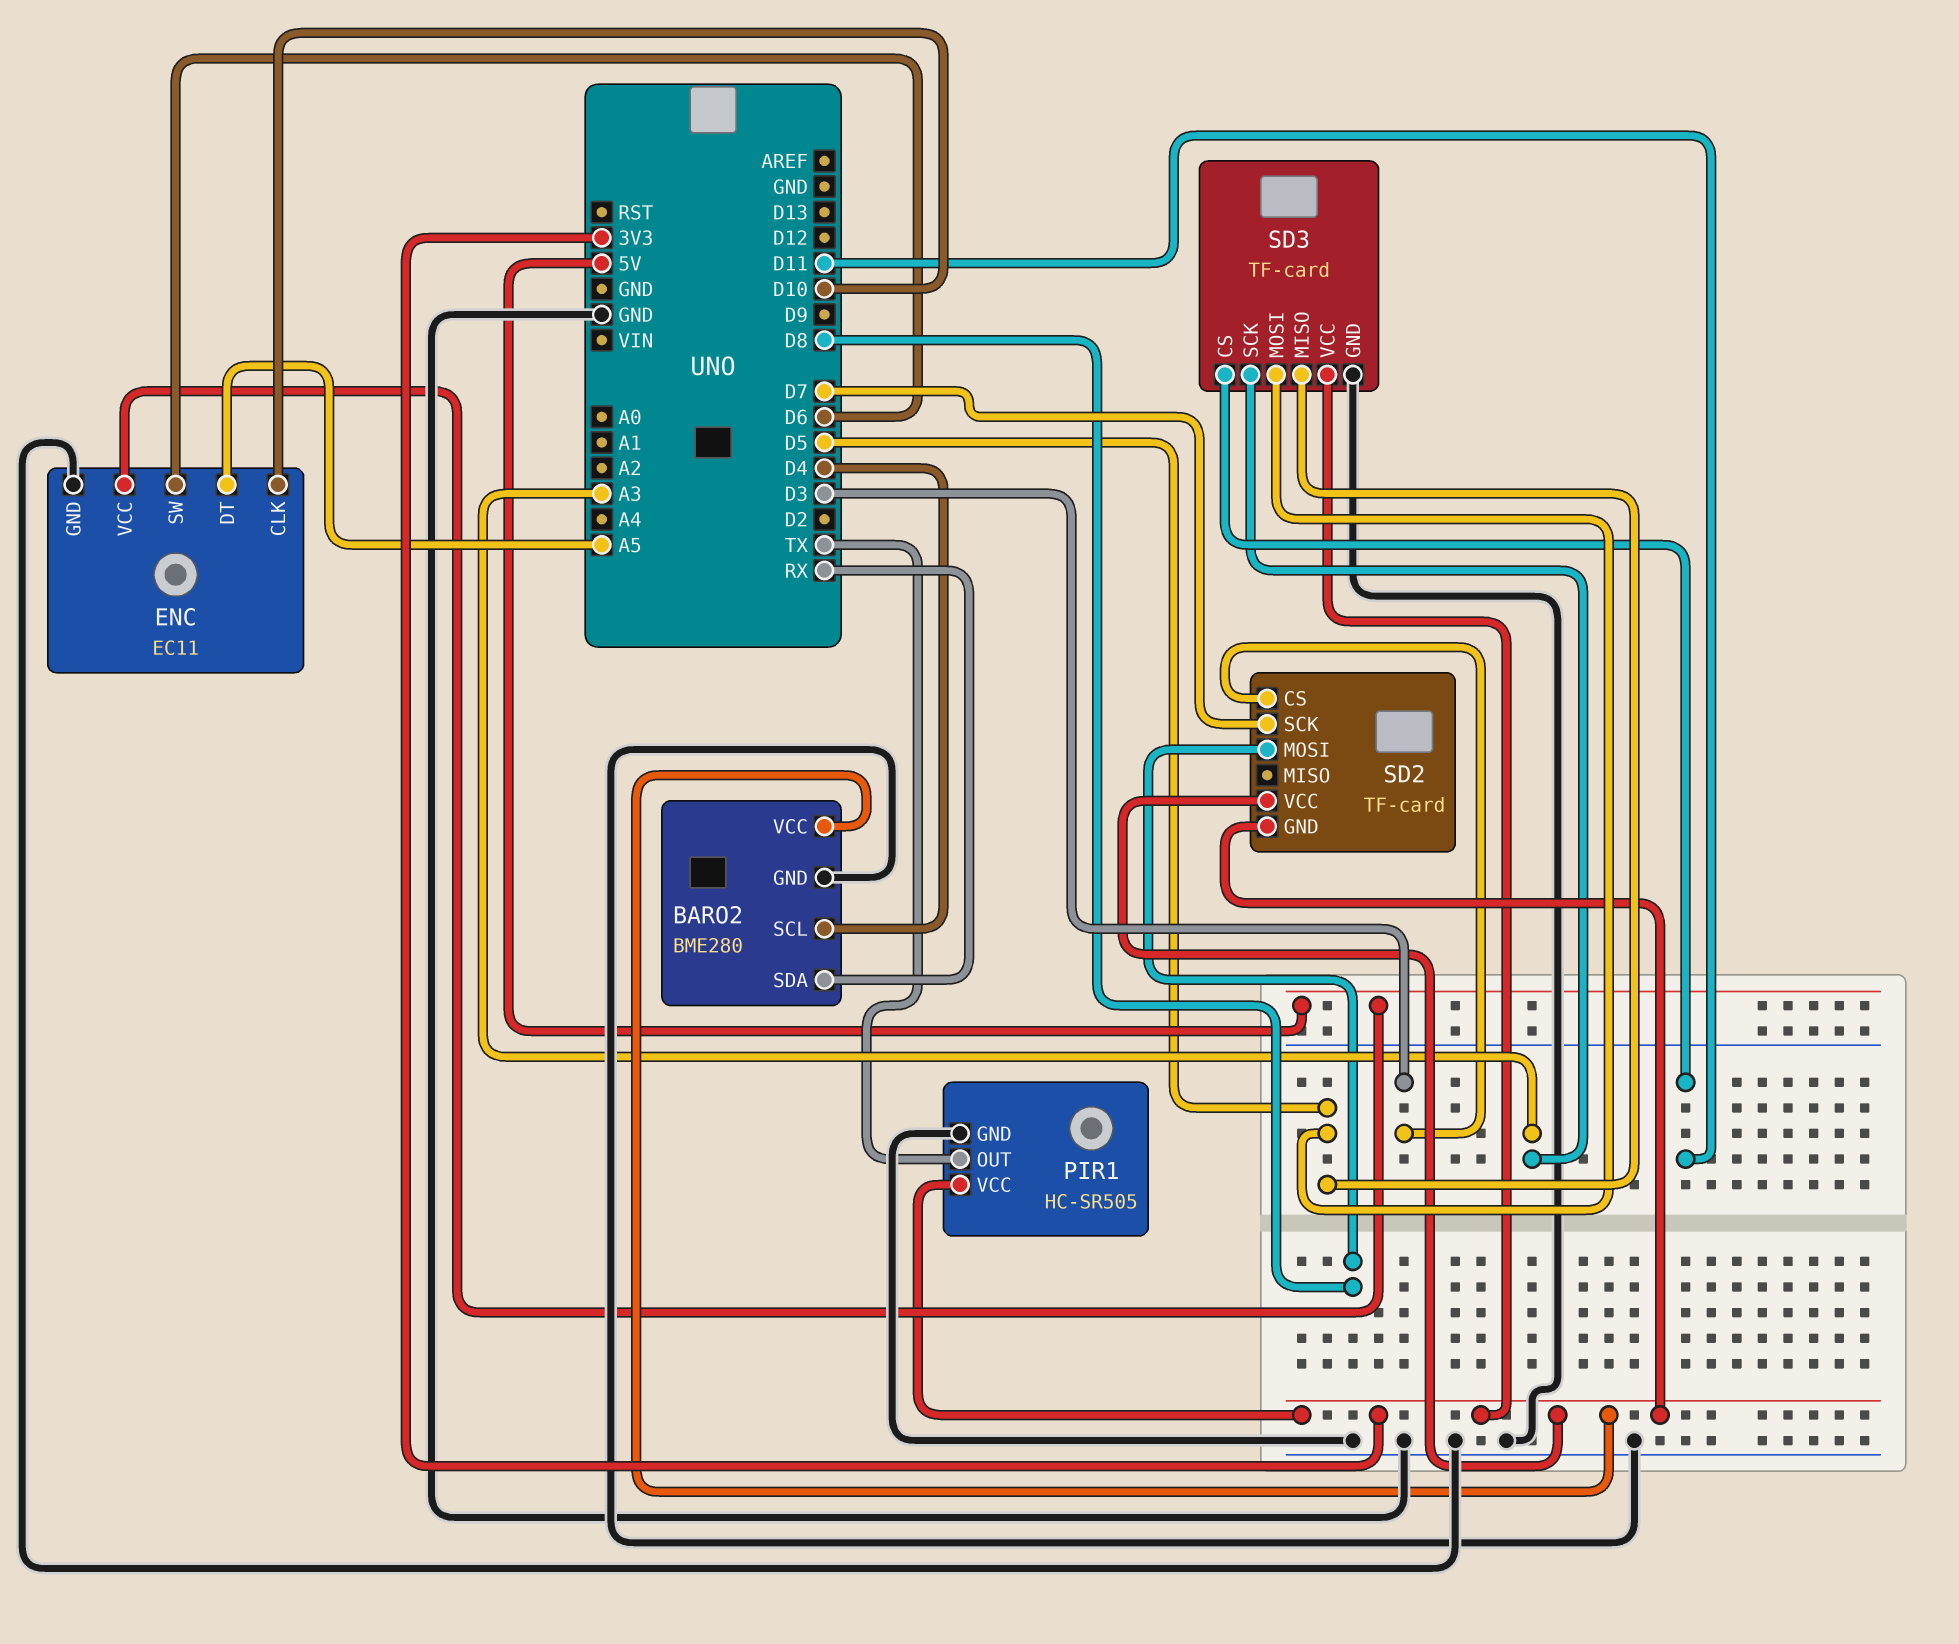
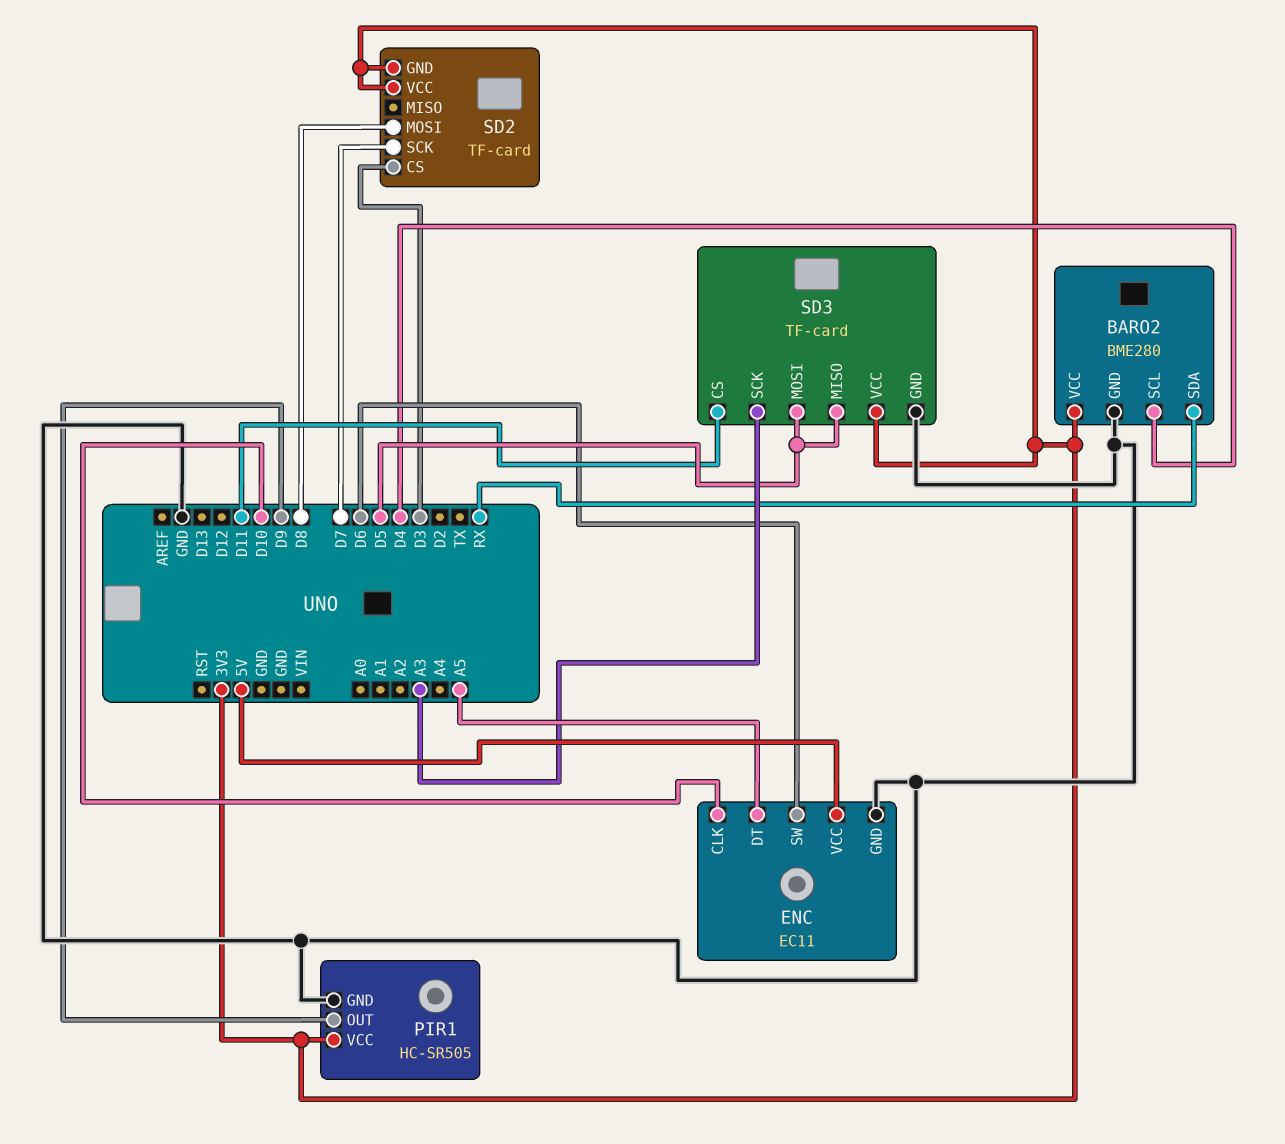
PIR1 pin OUT: TX -> D9

